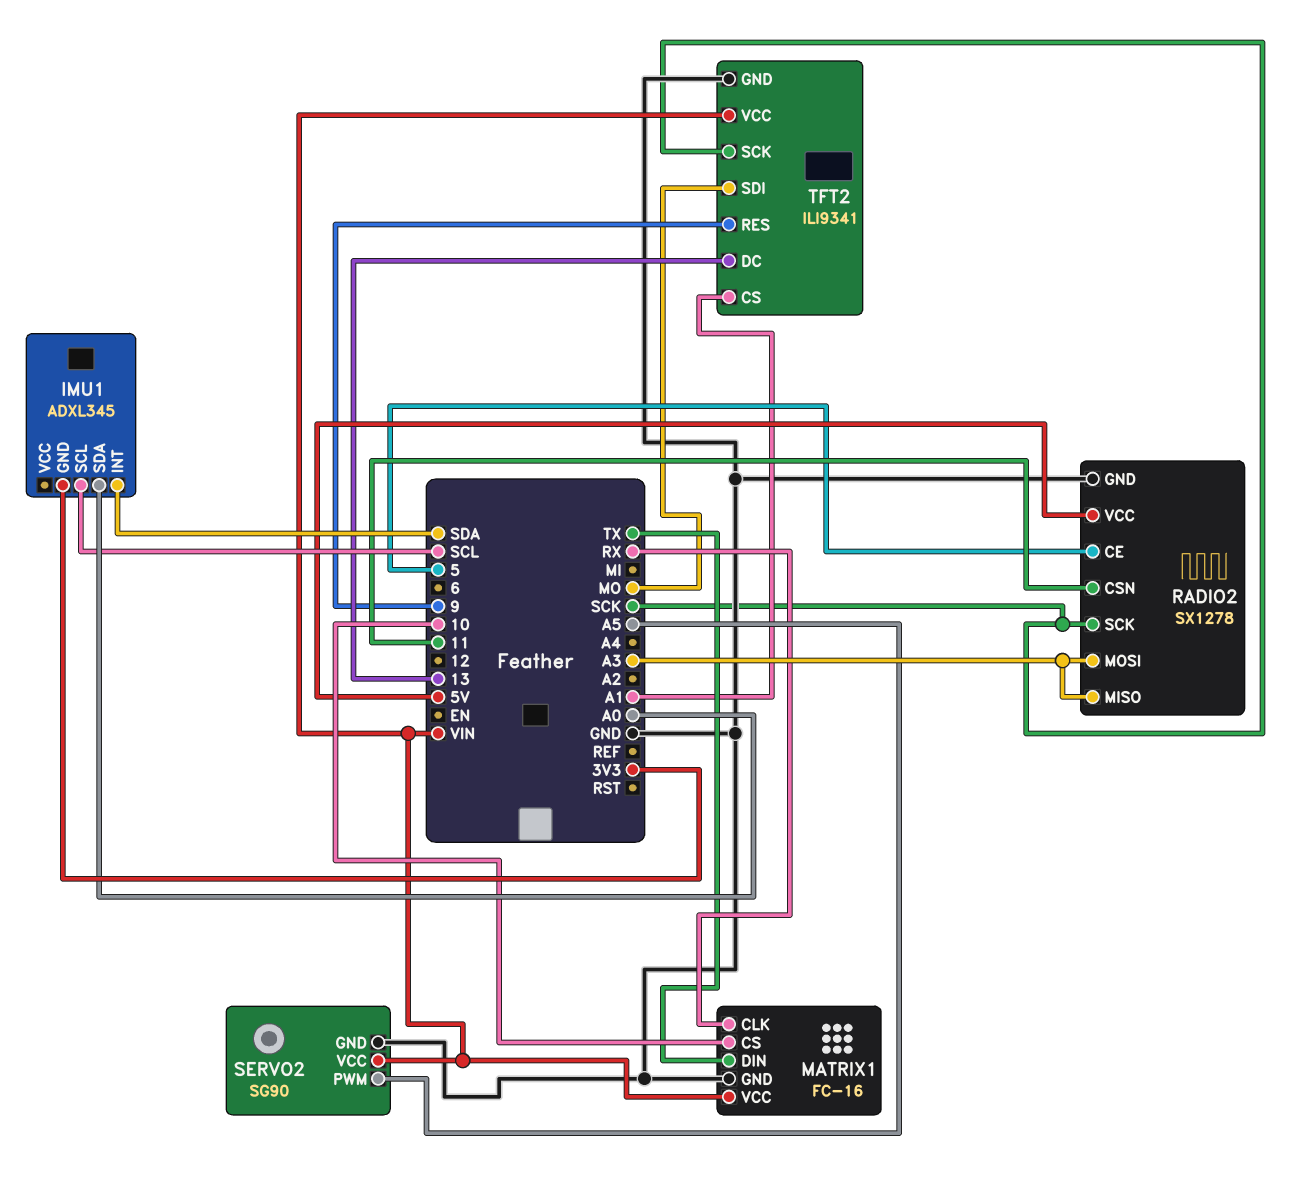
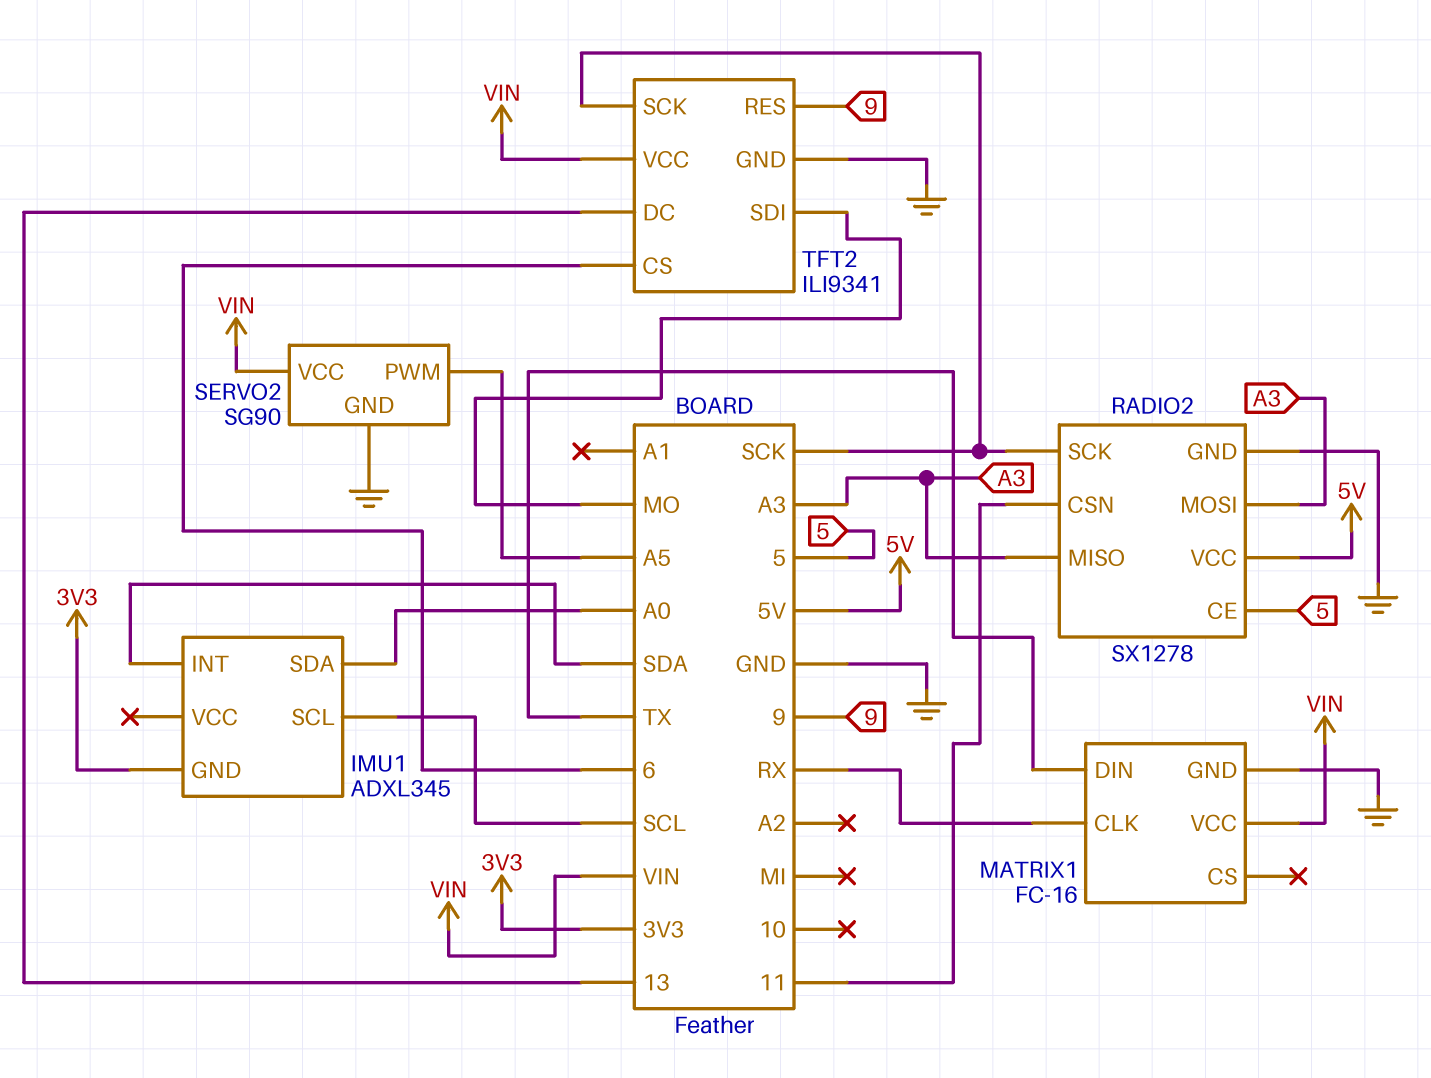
MATRIX1 pin CS: 10 -> none
TFT2 pin CS: A1 -> 6

